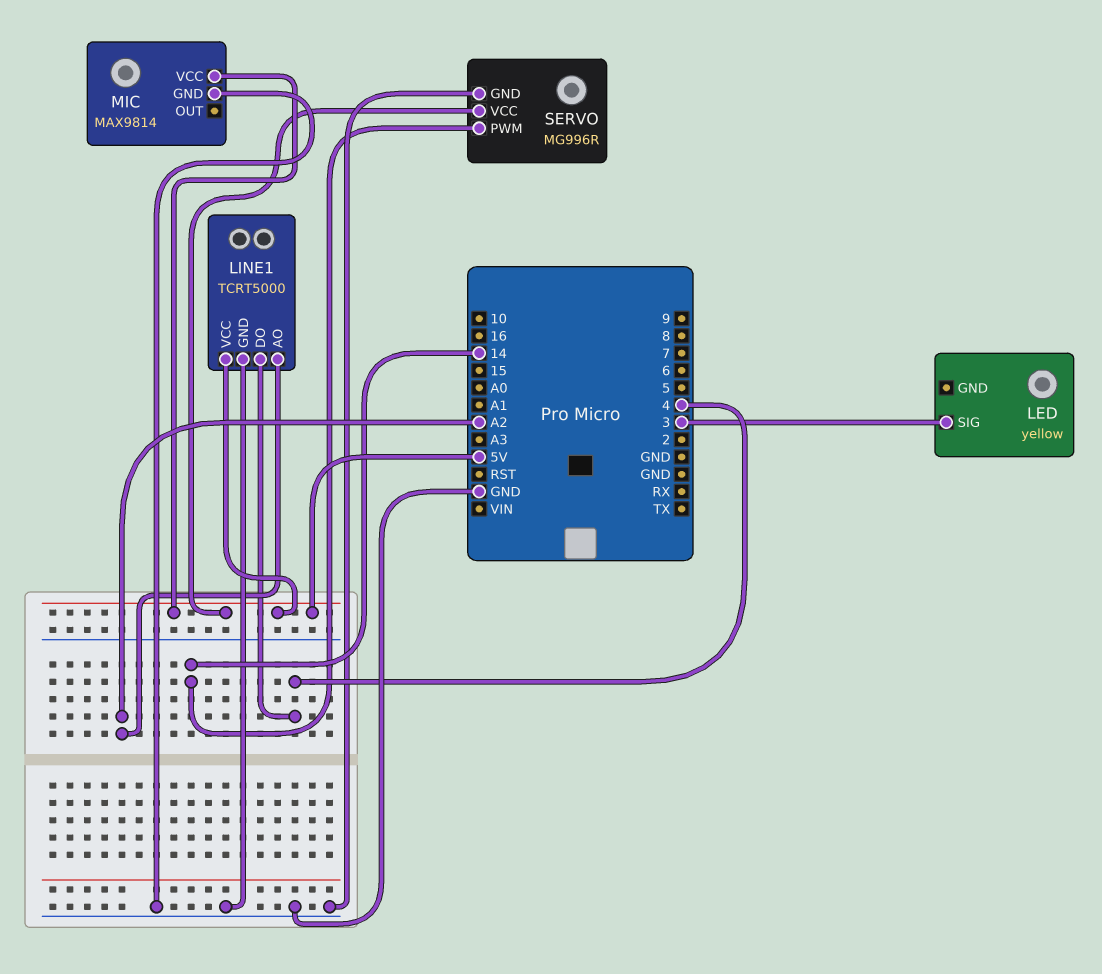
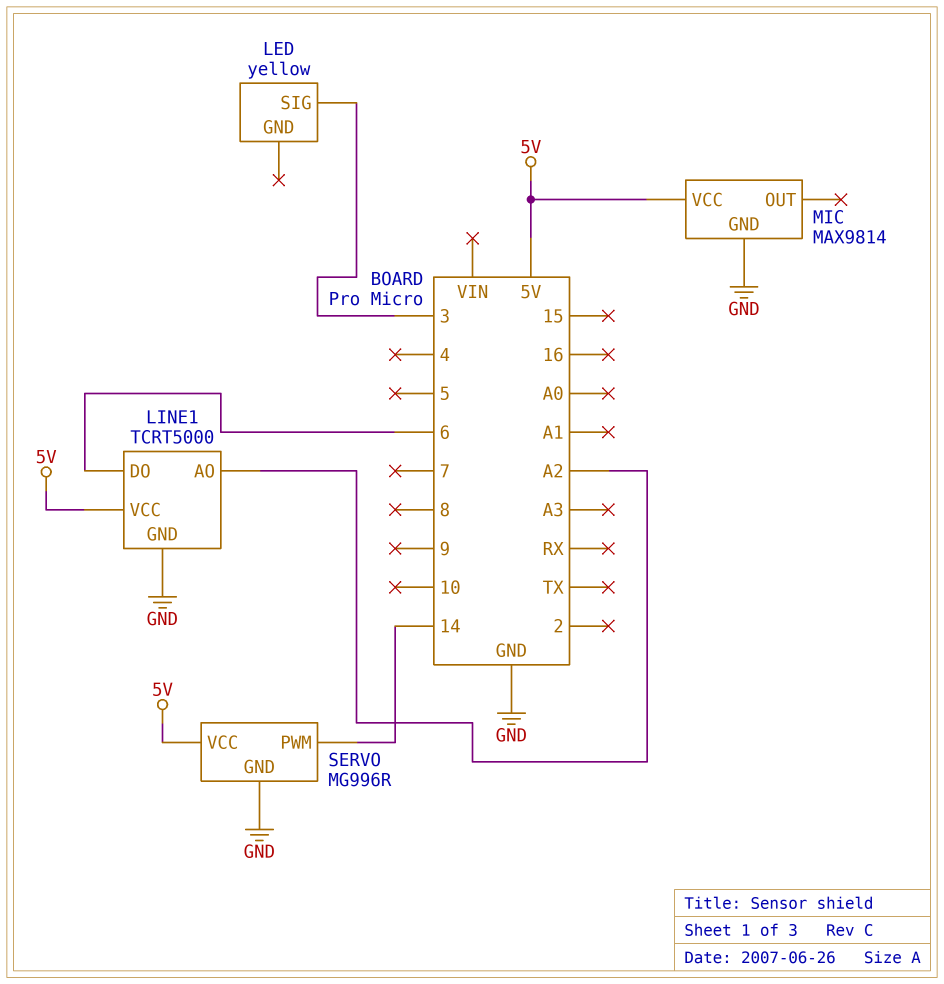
LINE1 pin DO: 4 -> 6

